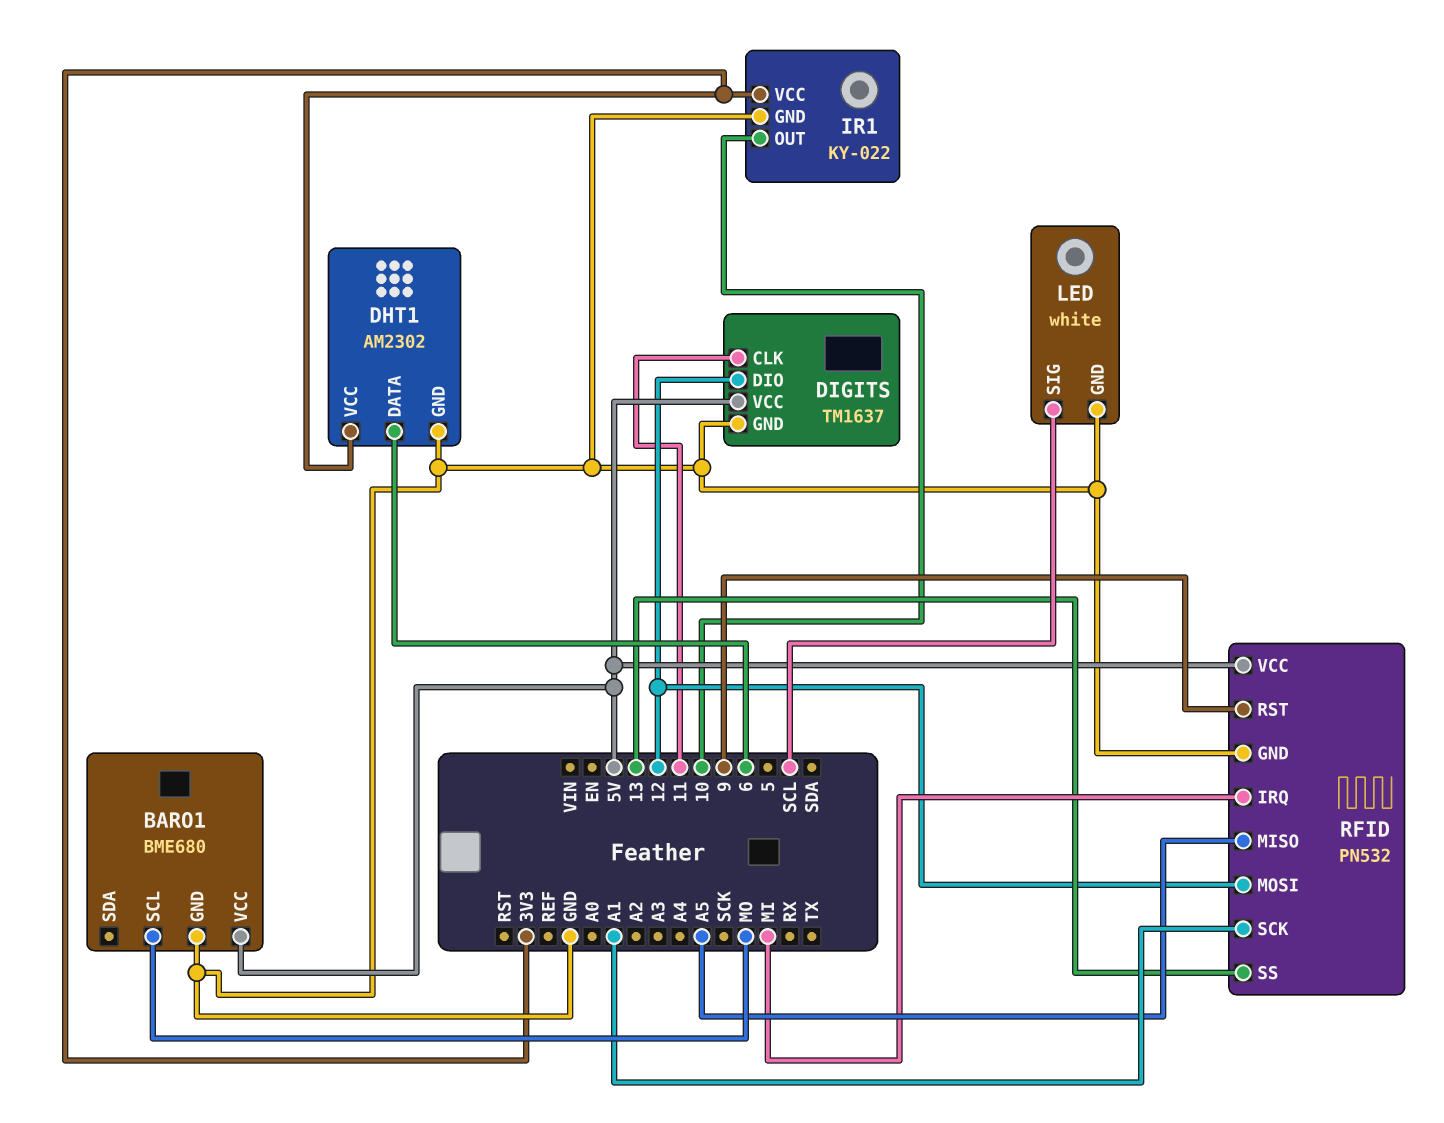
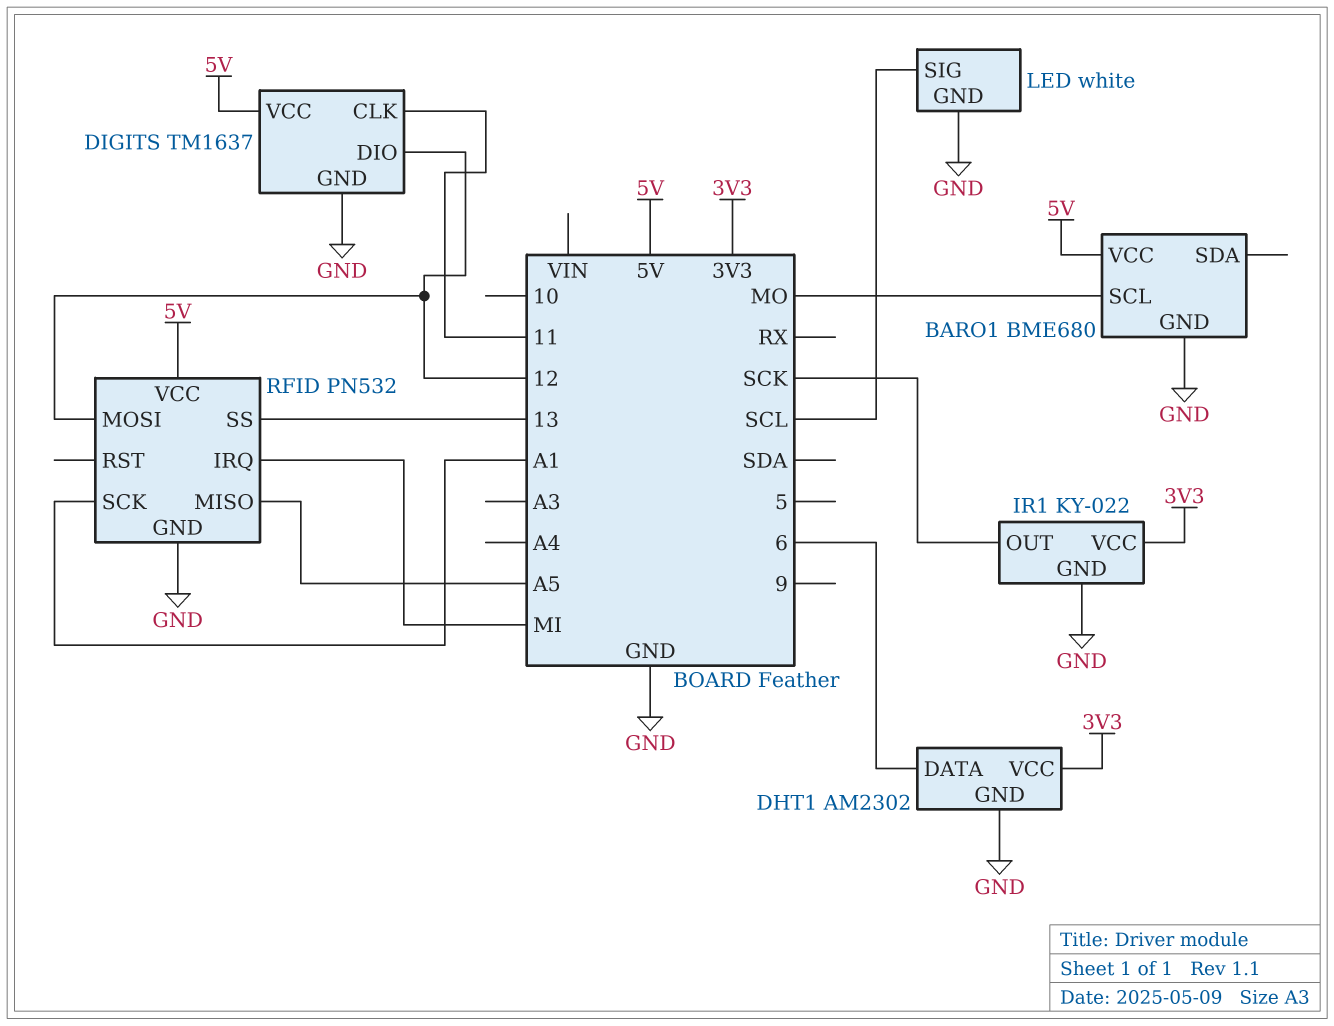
IR1 pin OUT: 10 -> SCK
RFID pin RST: 9 -> none

